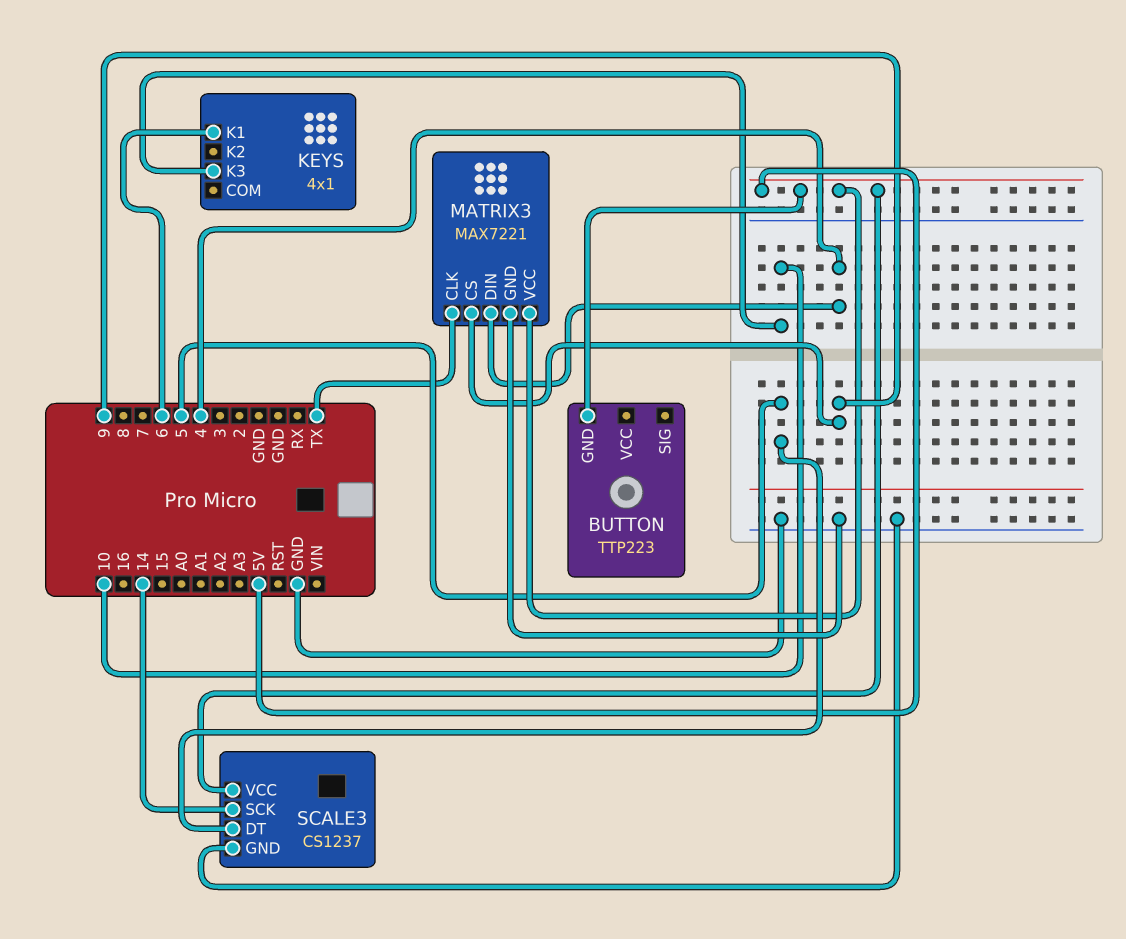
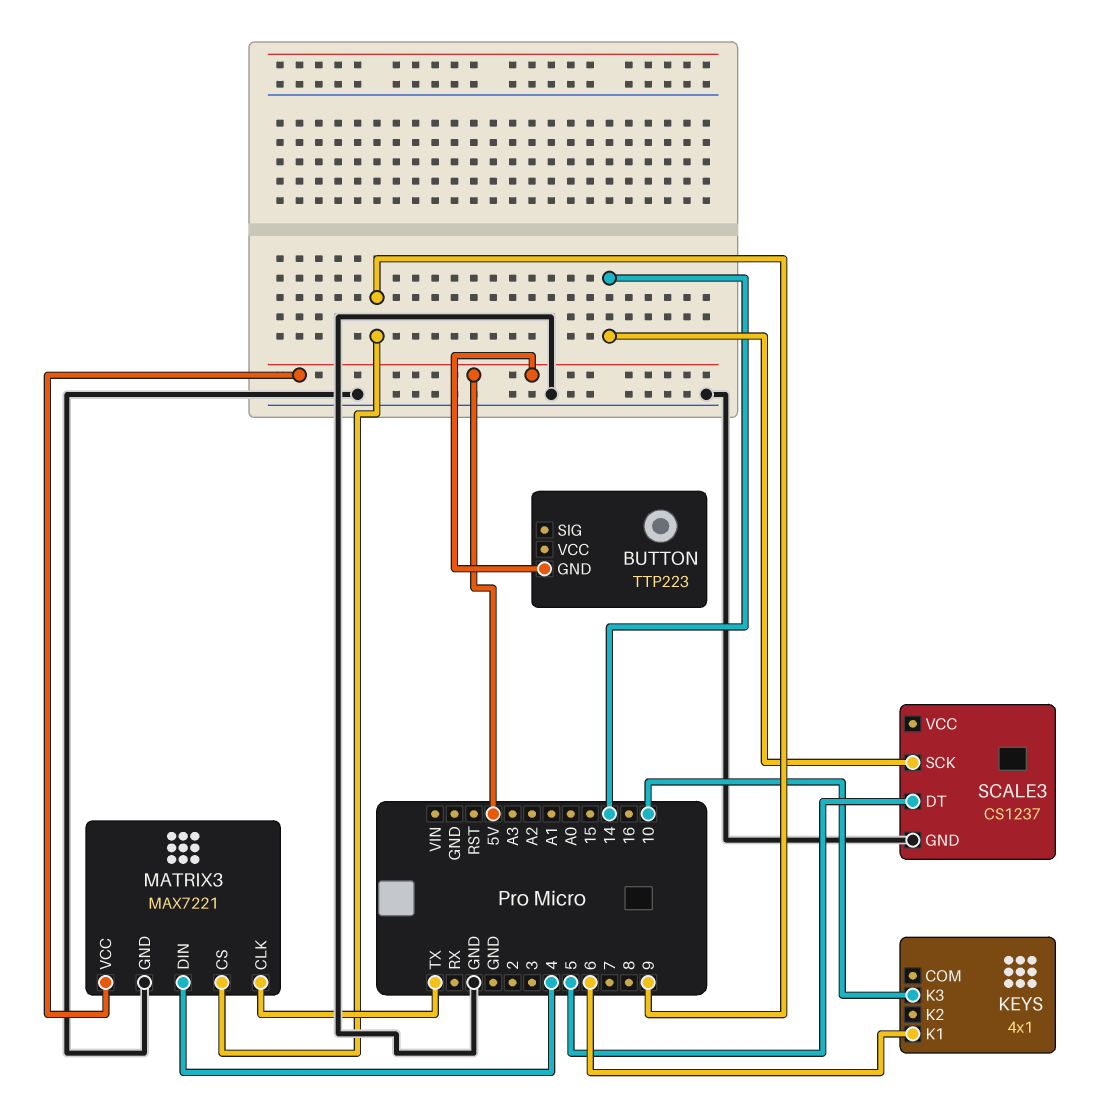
SCALE3 pin VCC: 5V -> none

